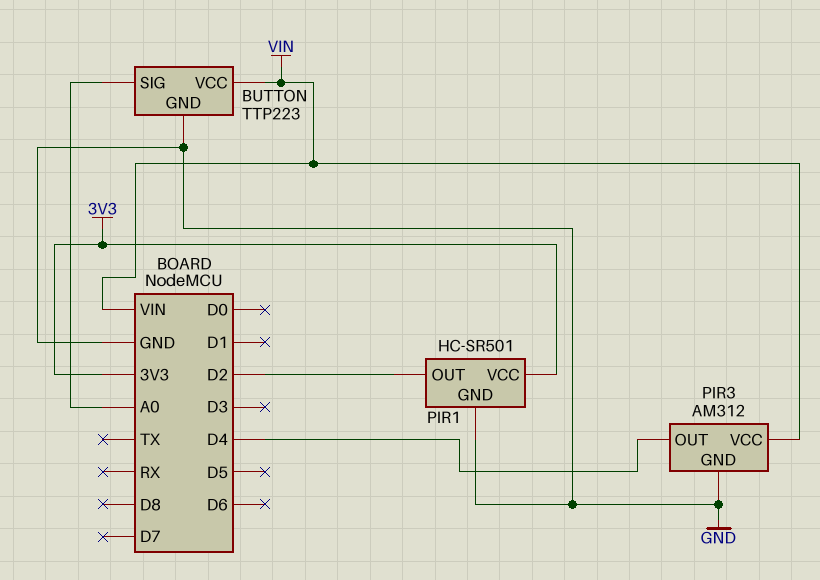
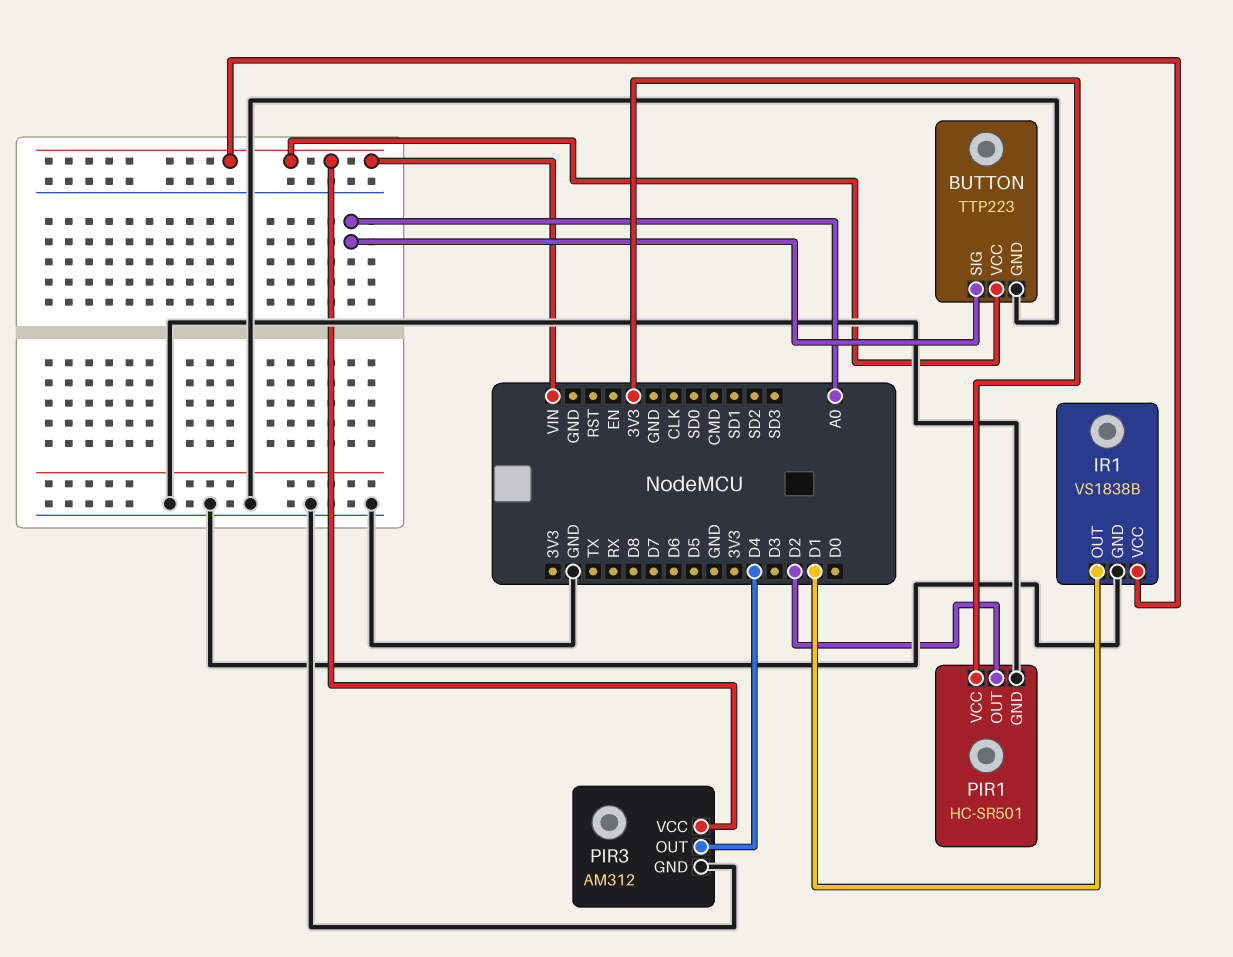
IR1: none -> VS1838B
IR1 pin GND: none -> GND
IR1 pin OUT: none -> D1
IR1 pin VCC: none -> VIN

